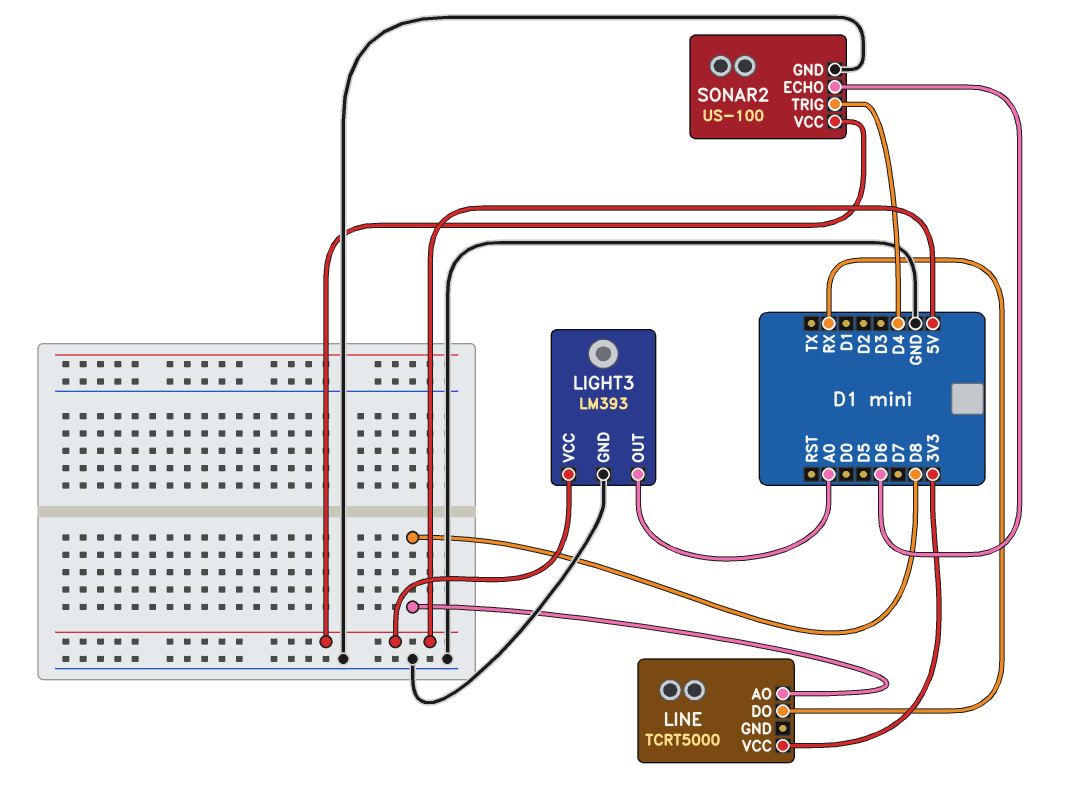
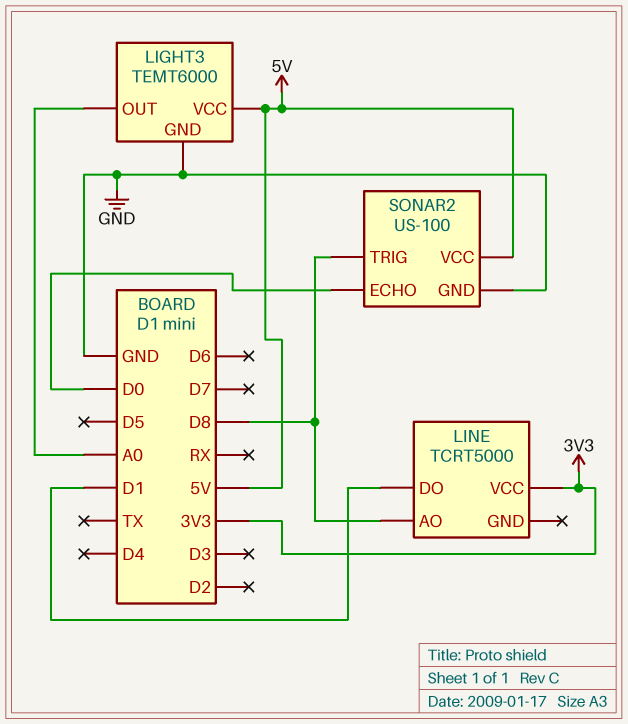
LIGHT3: LM393 -> TEMT6000
LINE pin DO: RX -> D1
SONAR2 pin ECHO: D6 -> D0
SONAR2 pin TRIG: D4 -> D8

